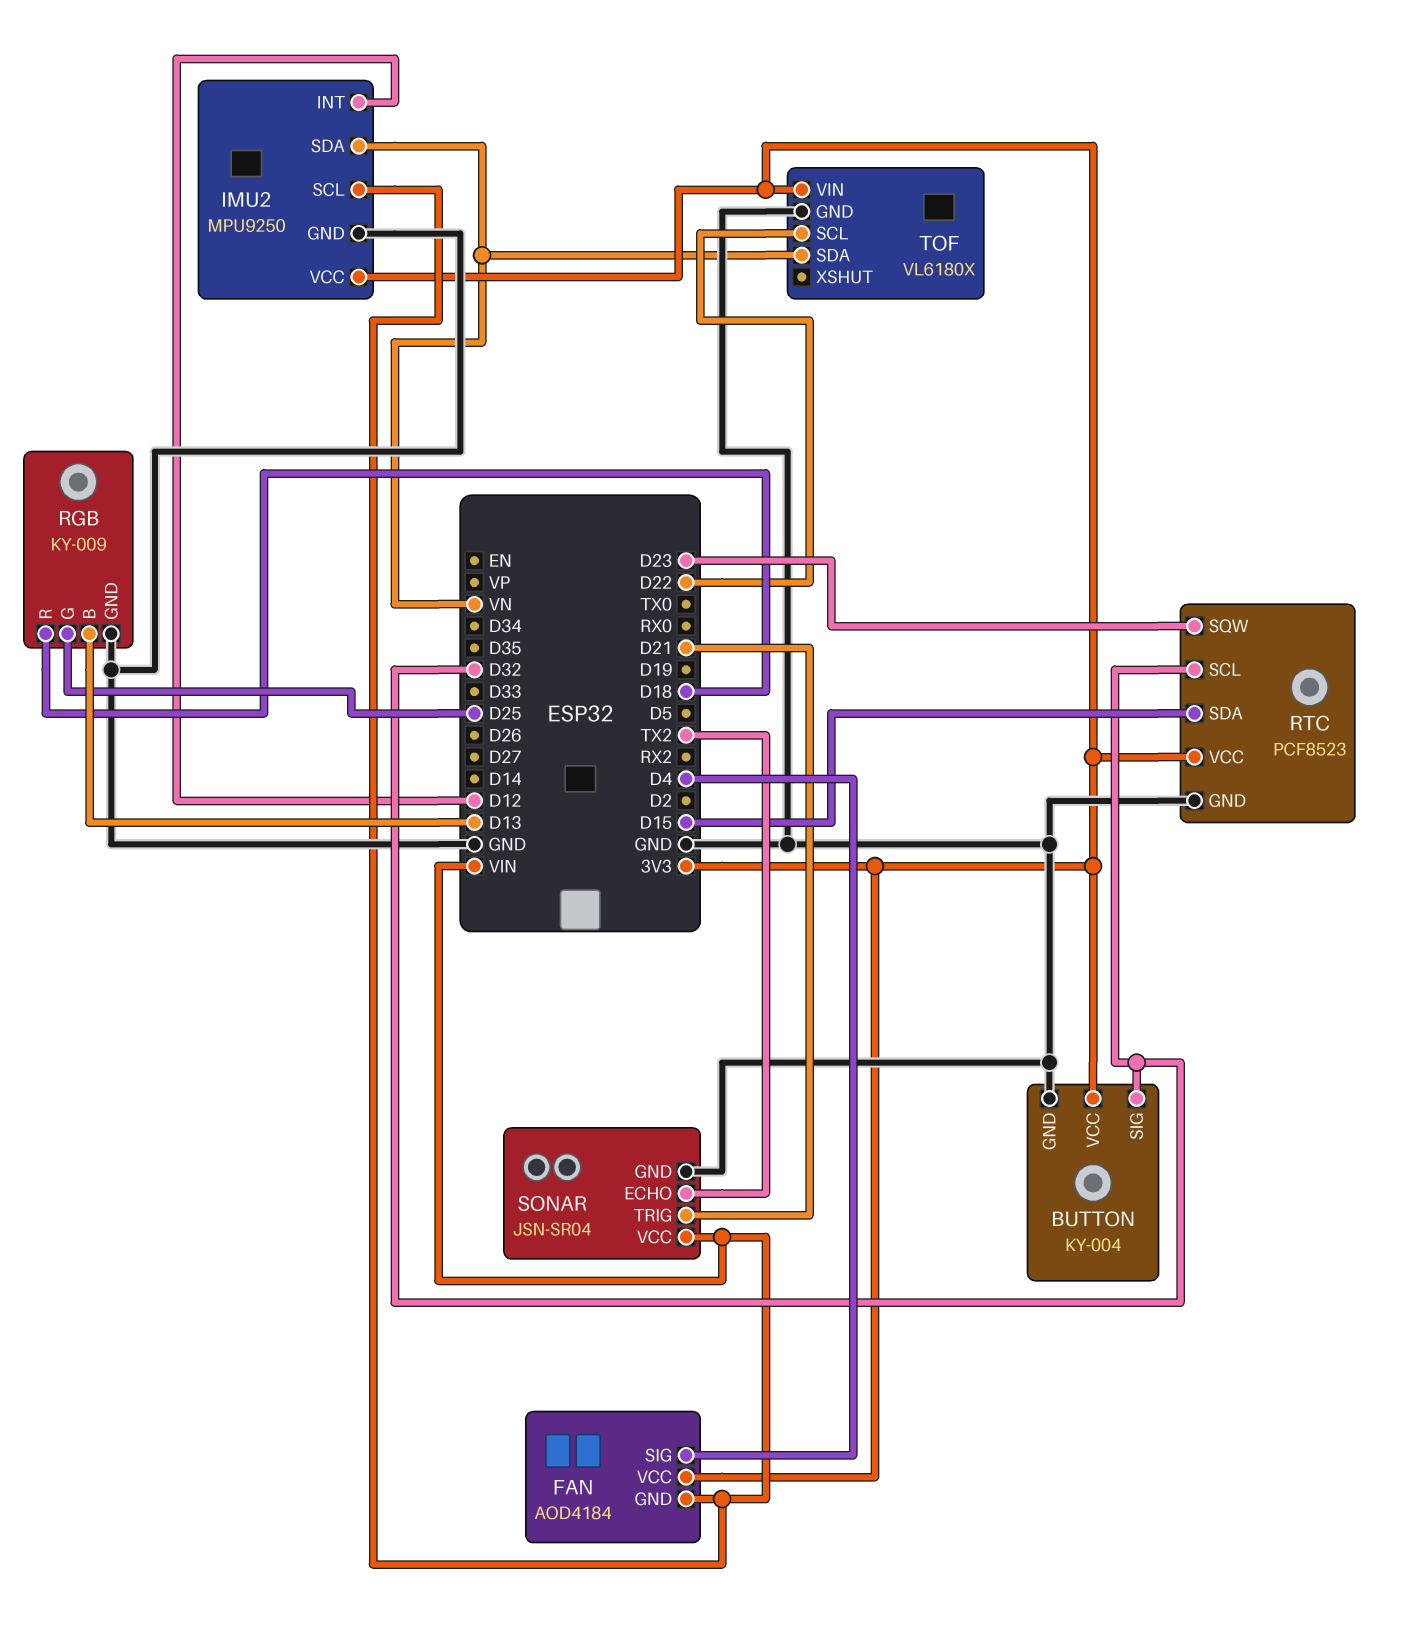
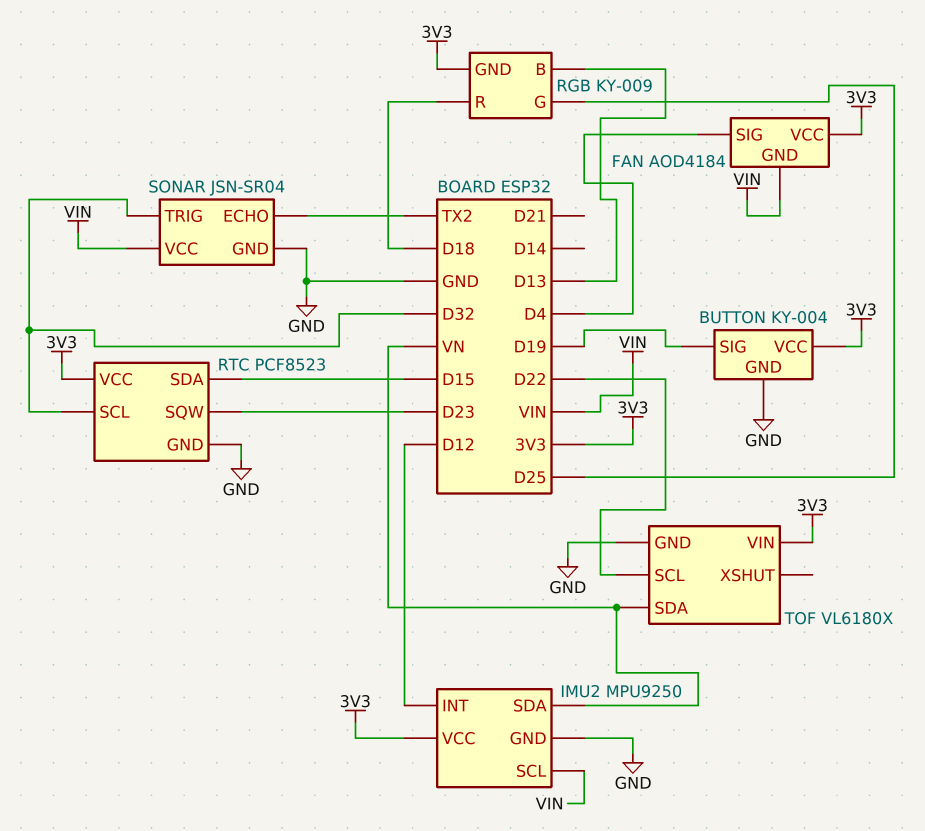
BUTTON pin SIG: D32 -> D19
RGB pin GND: GND -> 3V3
SONAR pin TRIG: D21 -> D32

